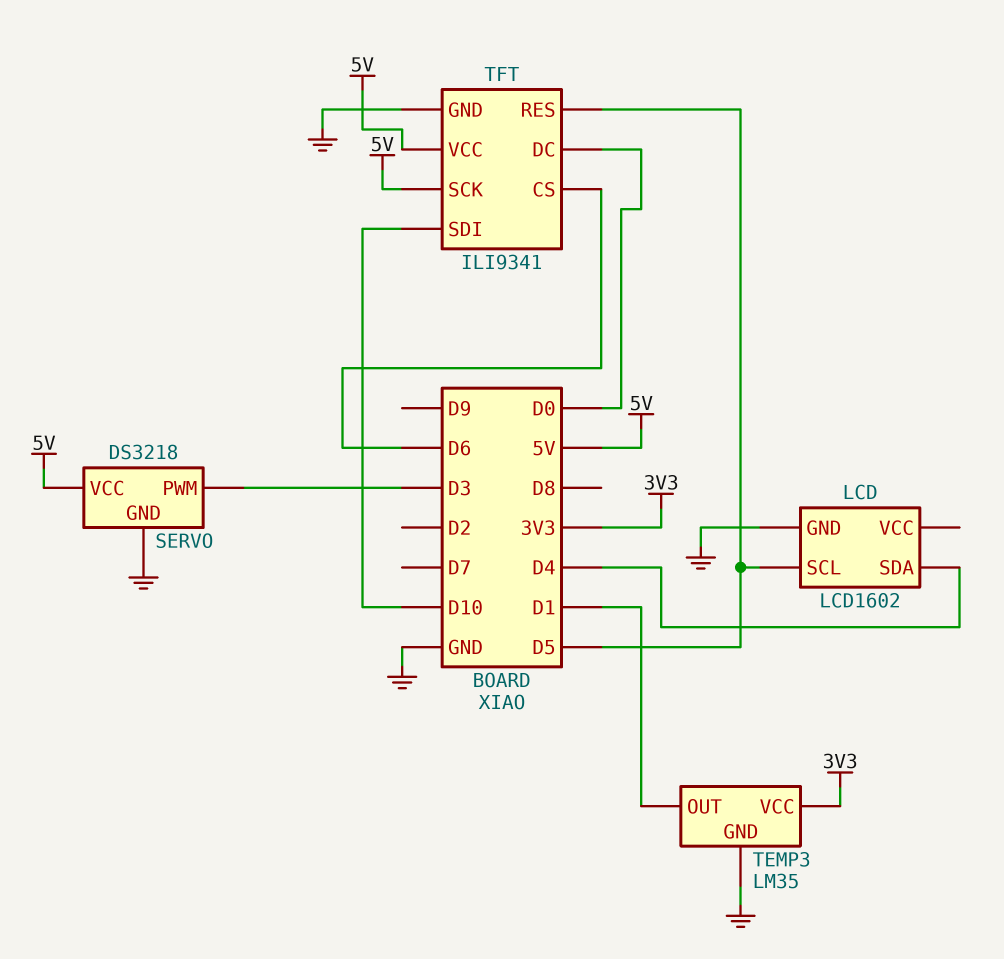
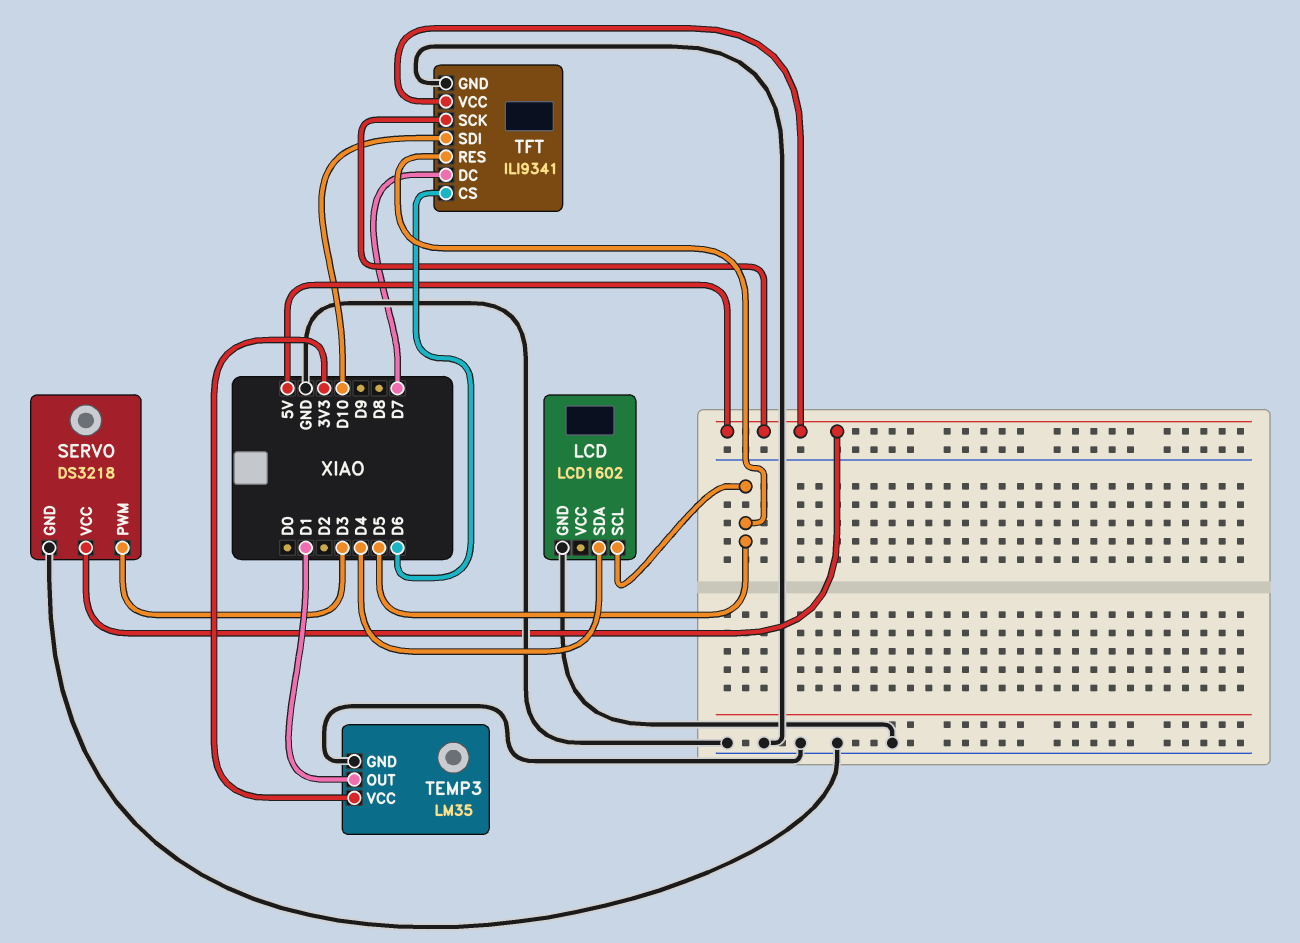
TFT pin DC: D0 -> D7

